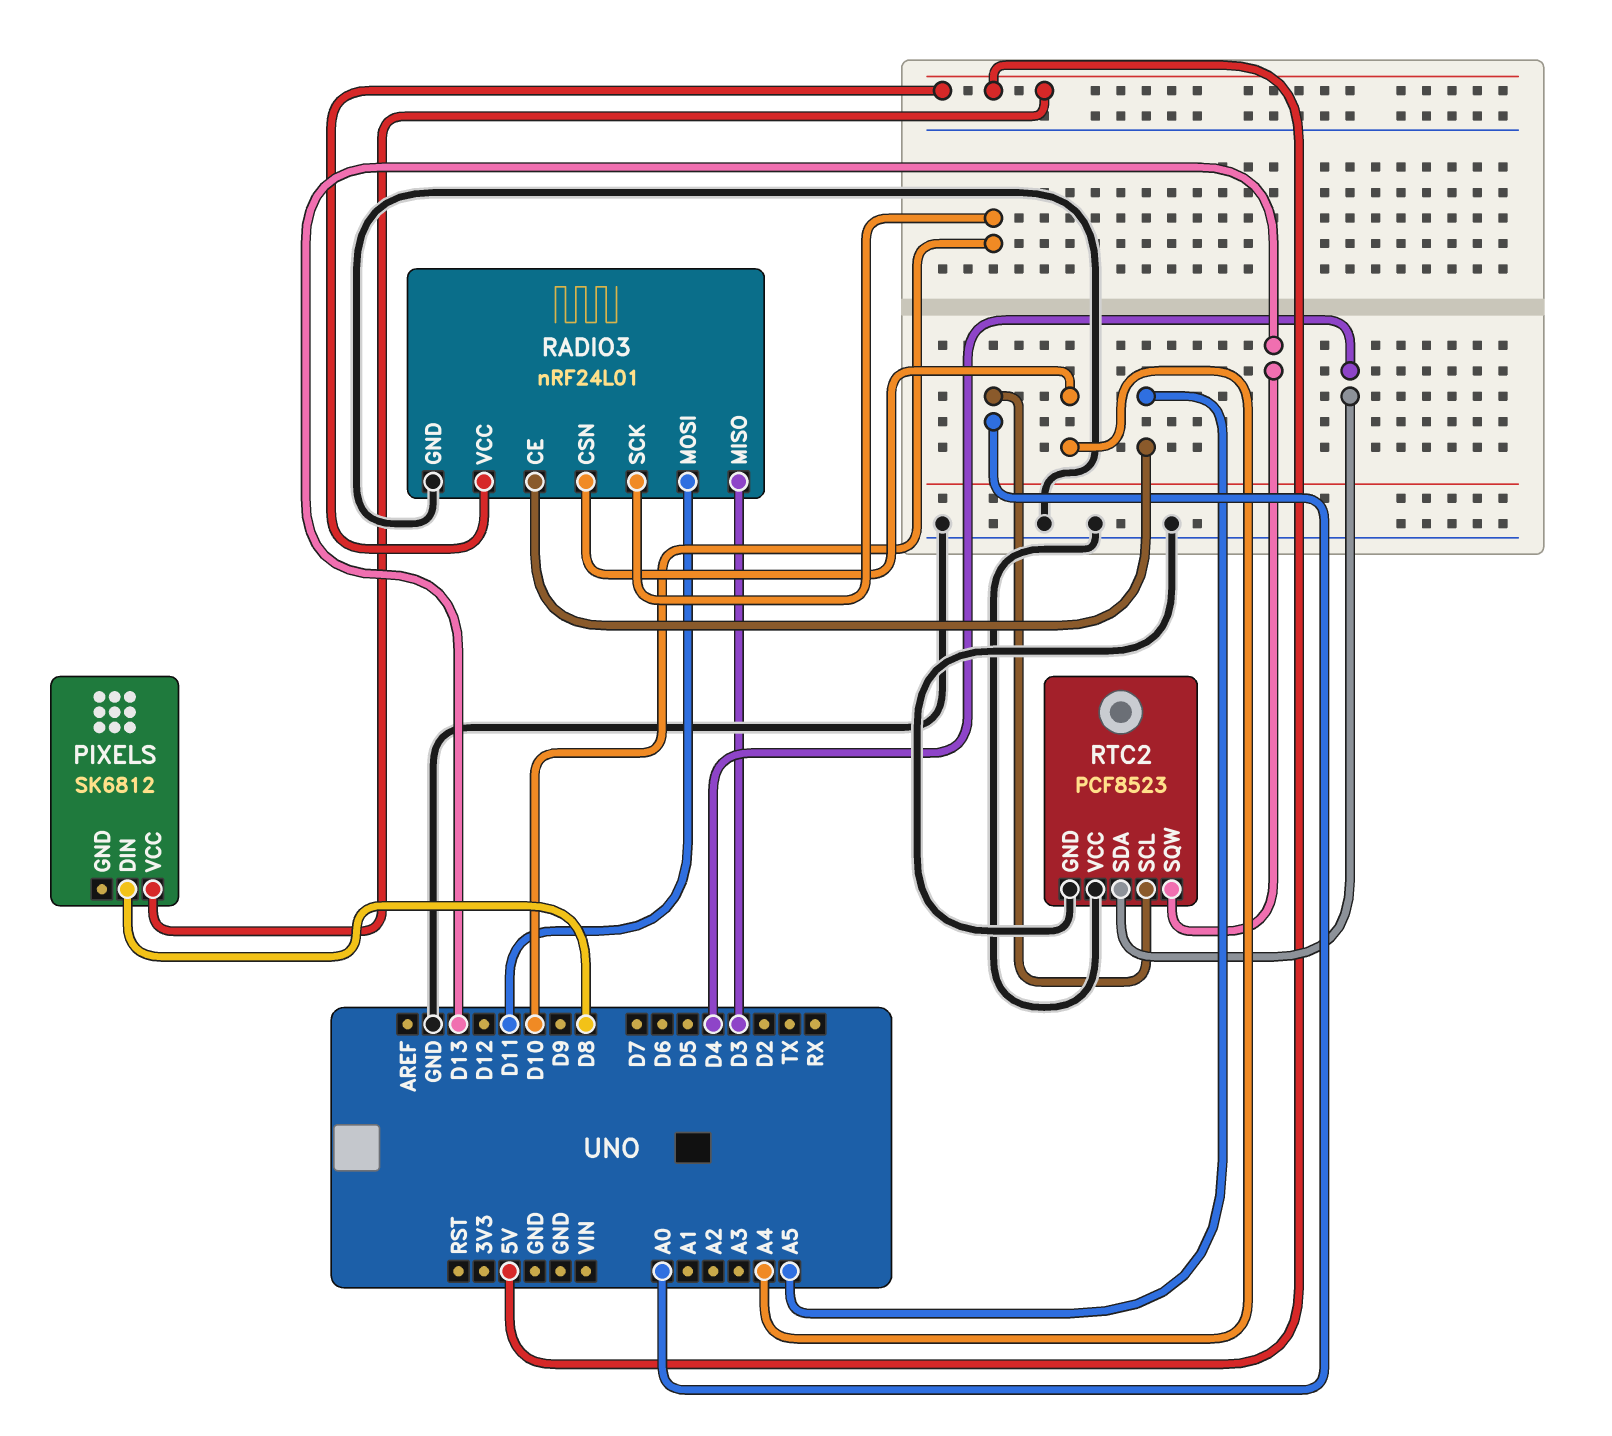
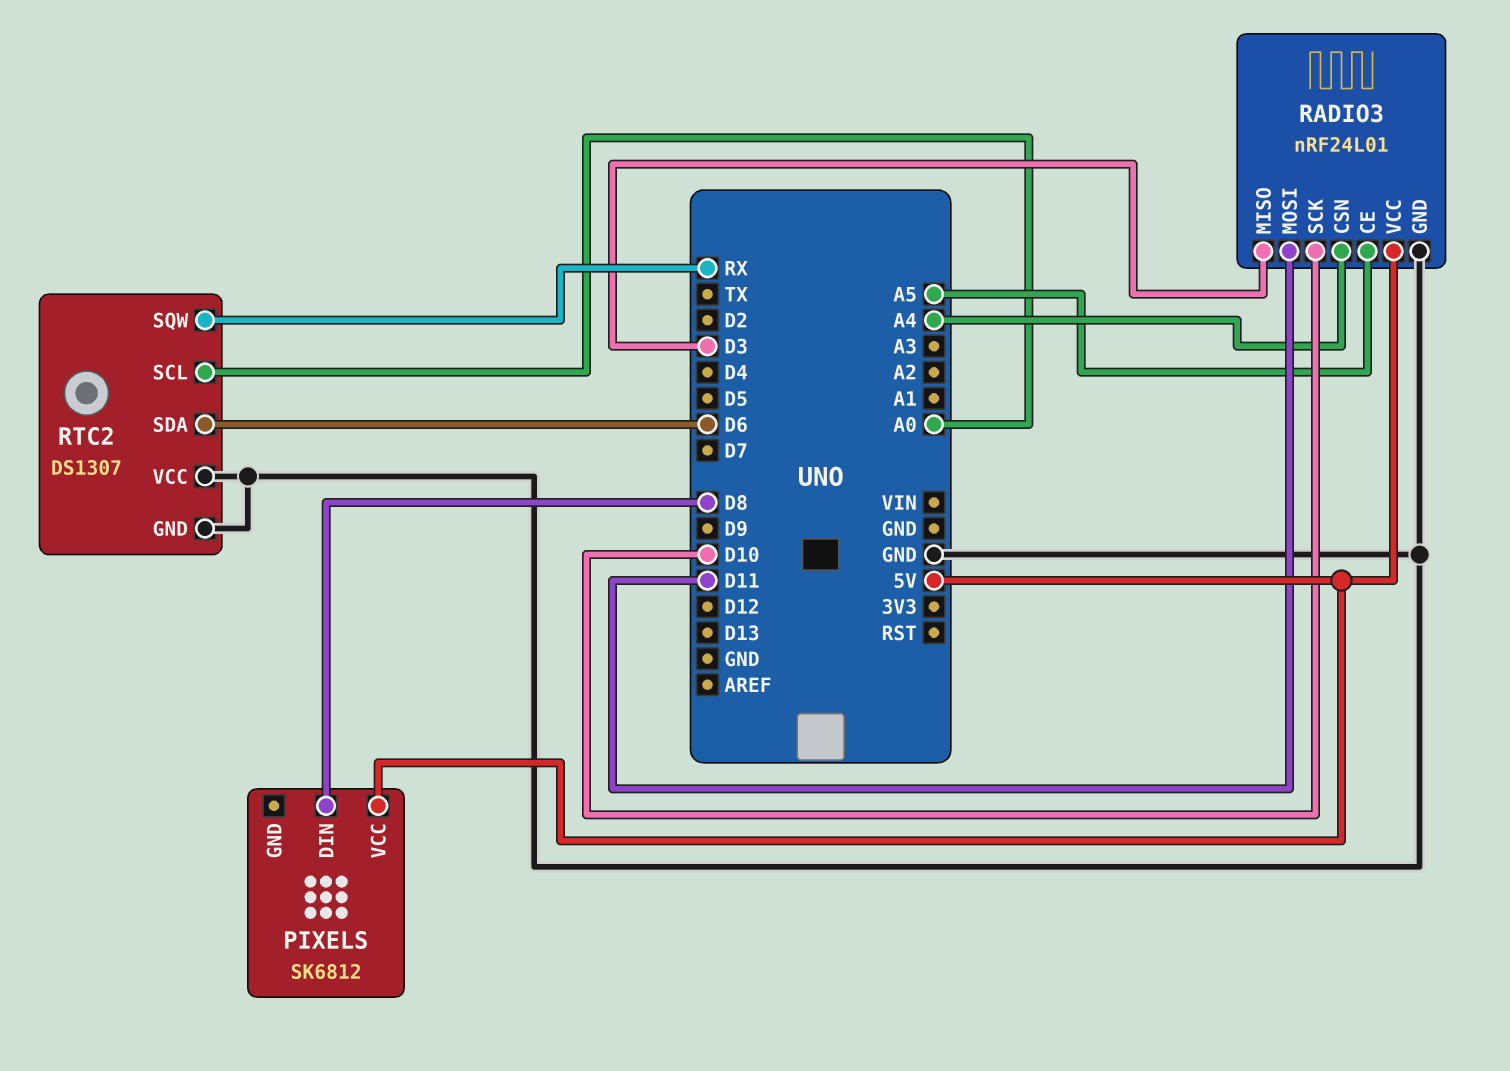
RTC2: PCF8523 -> DS1307
RTC2 pin SDA: D4 -> D6
RTC2 pin SQW: D13 -> RX

